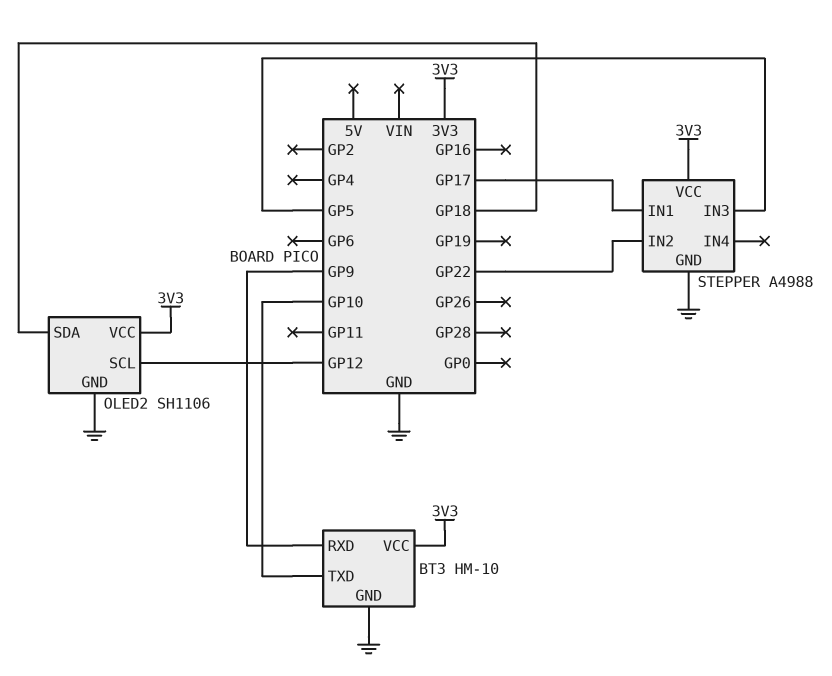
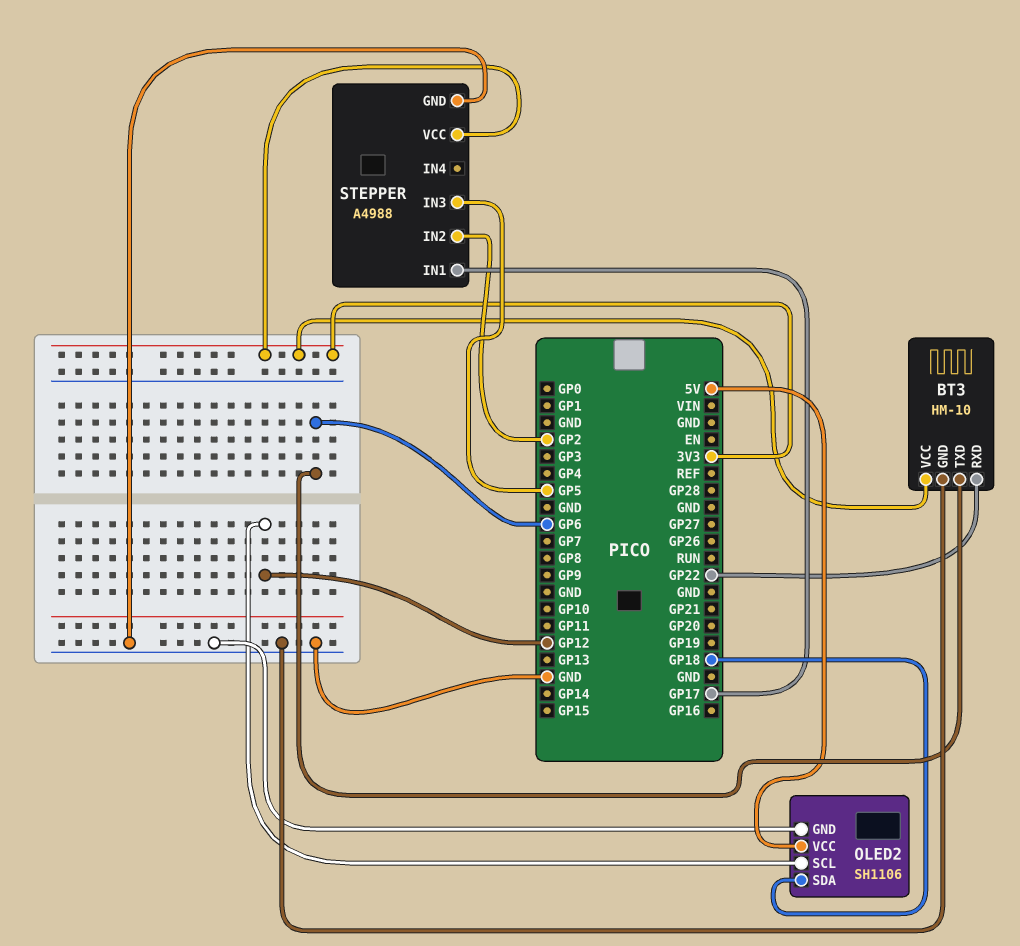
BT3 pin RXD: GP9 -> GP22
BT3 pin TXD: GP10 -> GP6
OLED2 pin VCC: 3V3 -> 5V
STEPPER pin IN2: GP22 -> GP2

